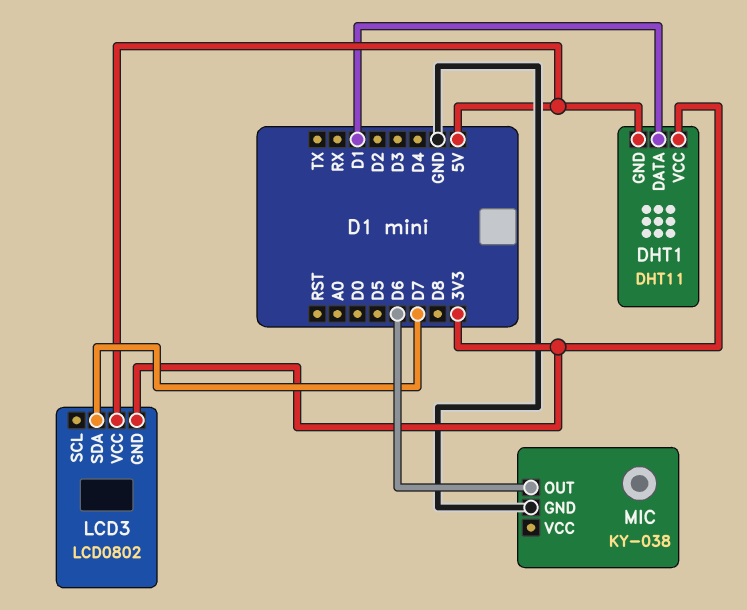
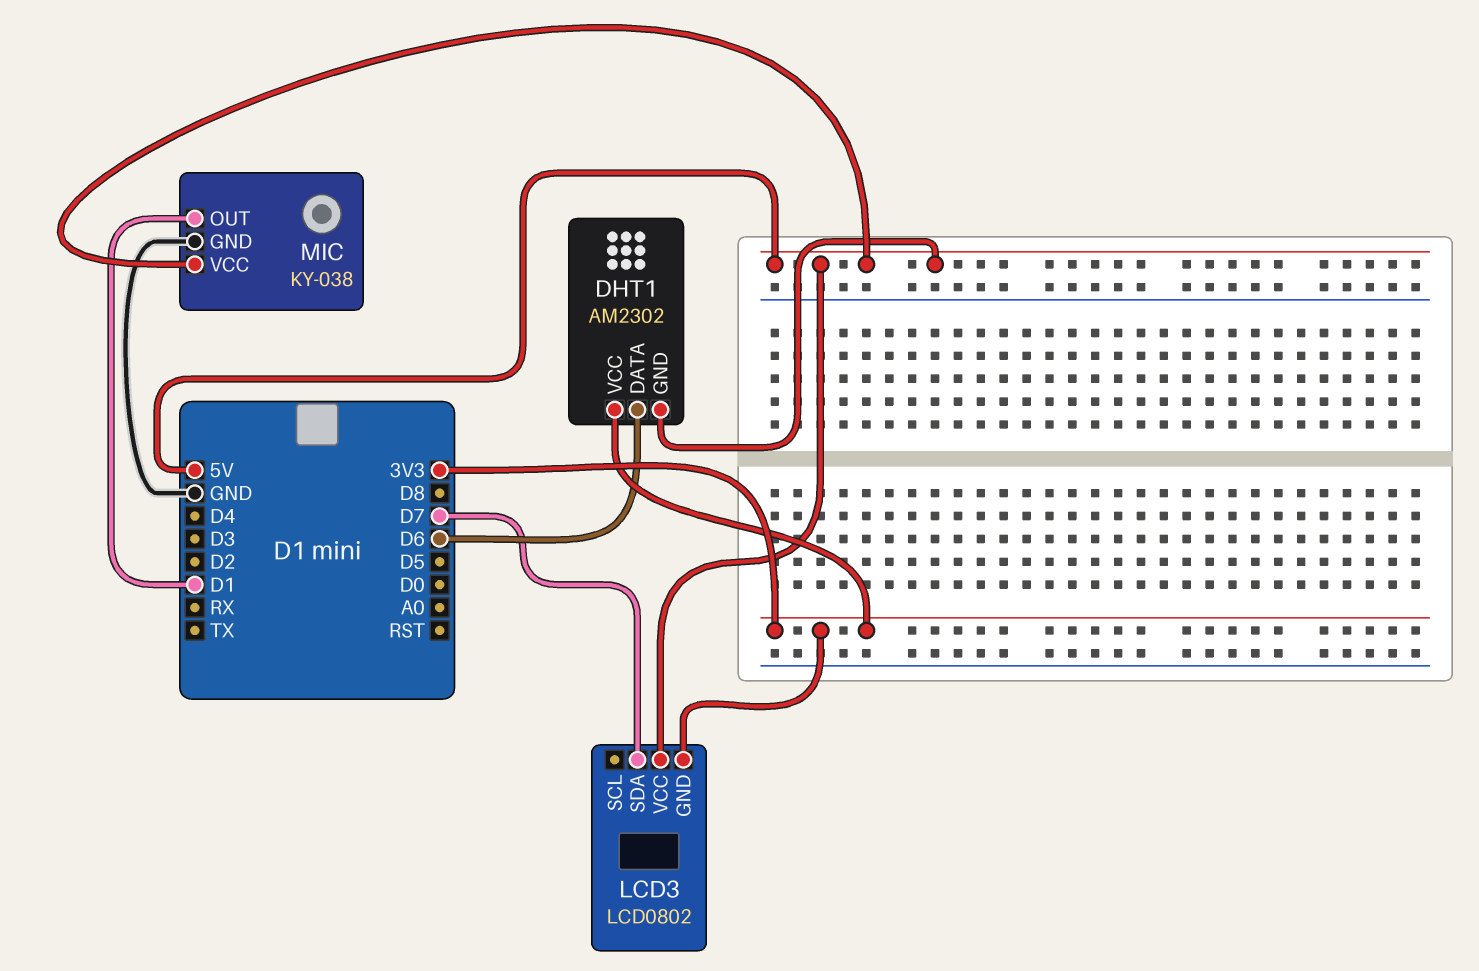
DHT1: DHT11 -> AM2302
DHT1 pin DATA: D1 -> D6
MIC pin OUT: D6 -> D1
MIC pin VCC: none -> 5V

